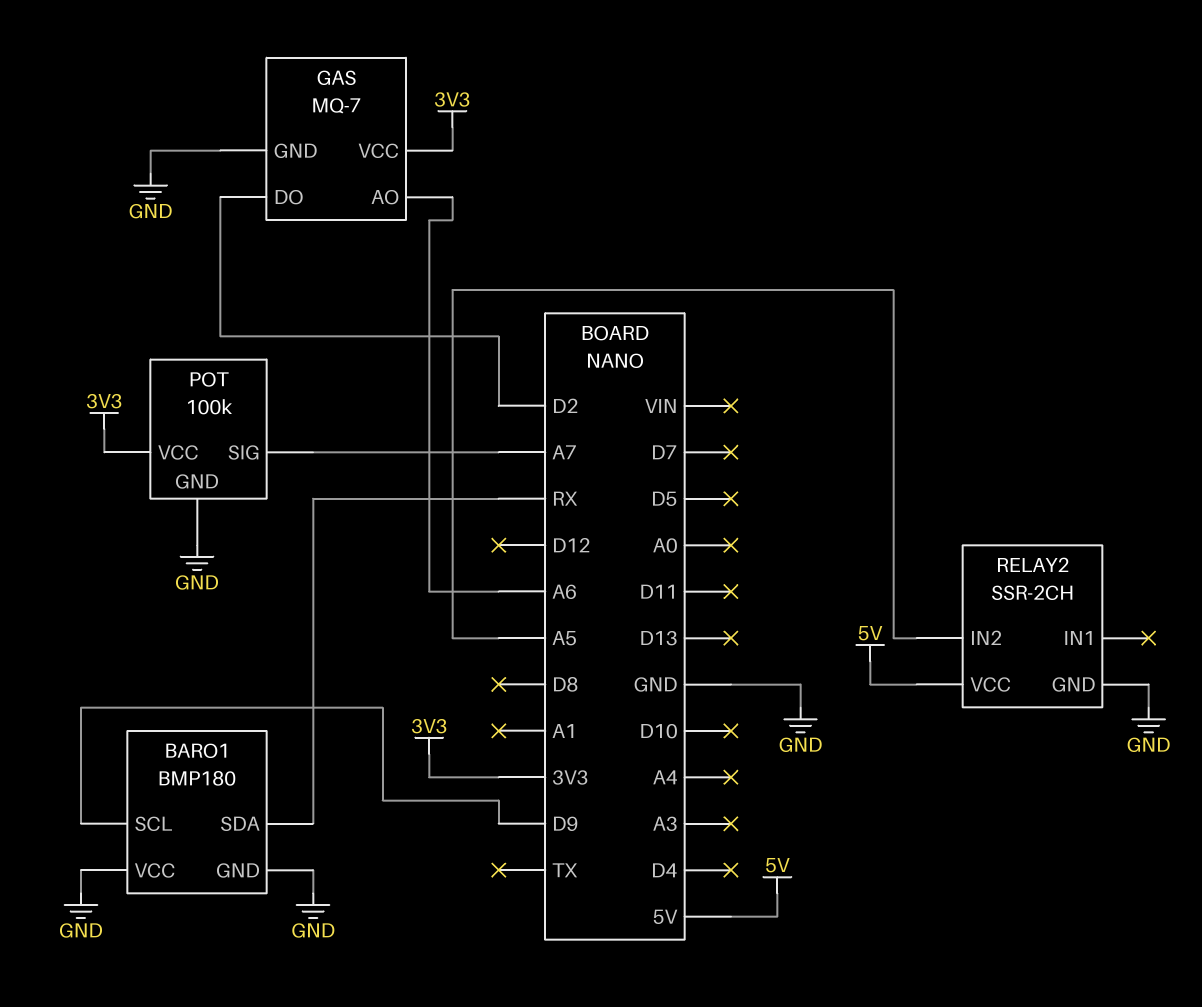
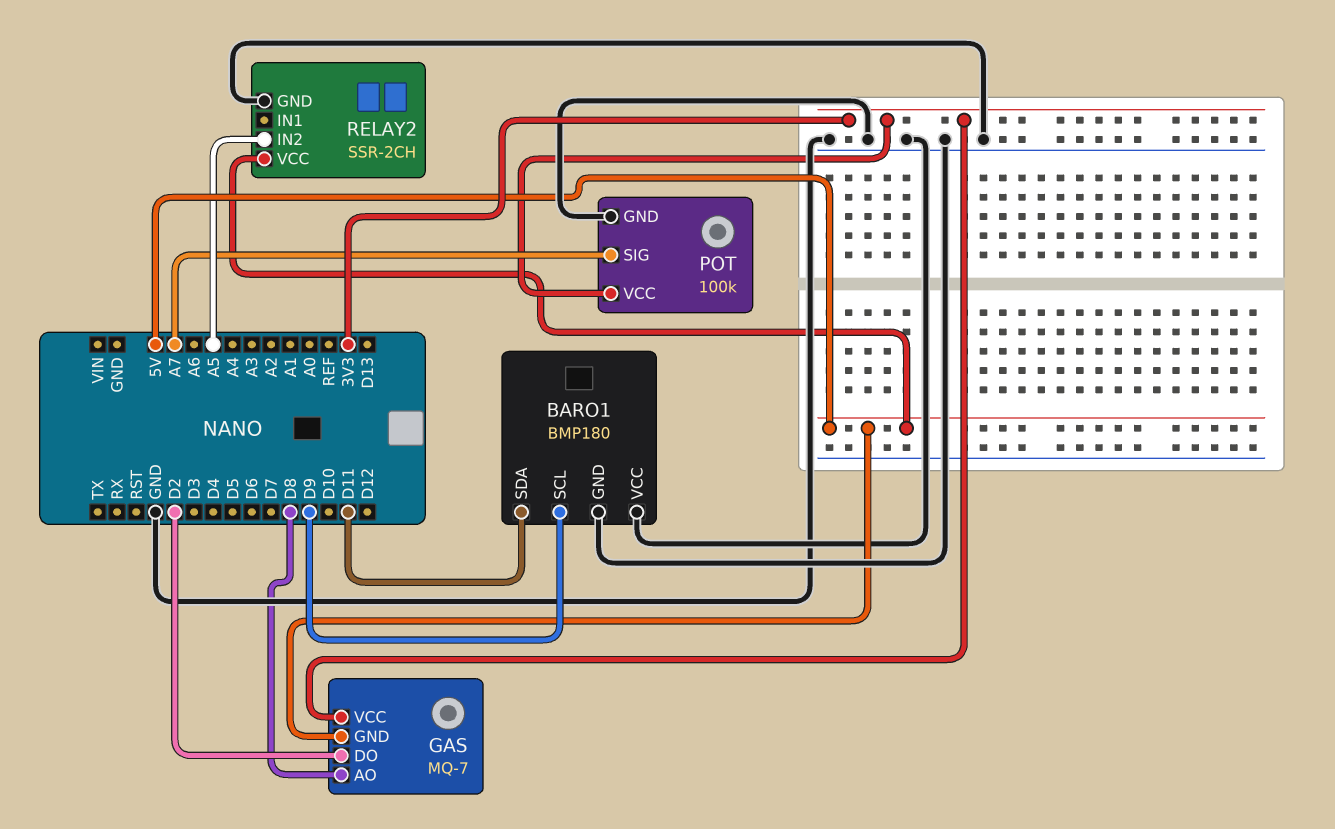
BARO1 pin SDA: RX -> D11
GAS pin AO: A6 -> D8
GAS pin GND: GND -> 5V

